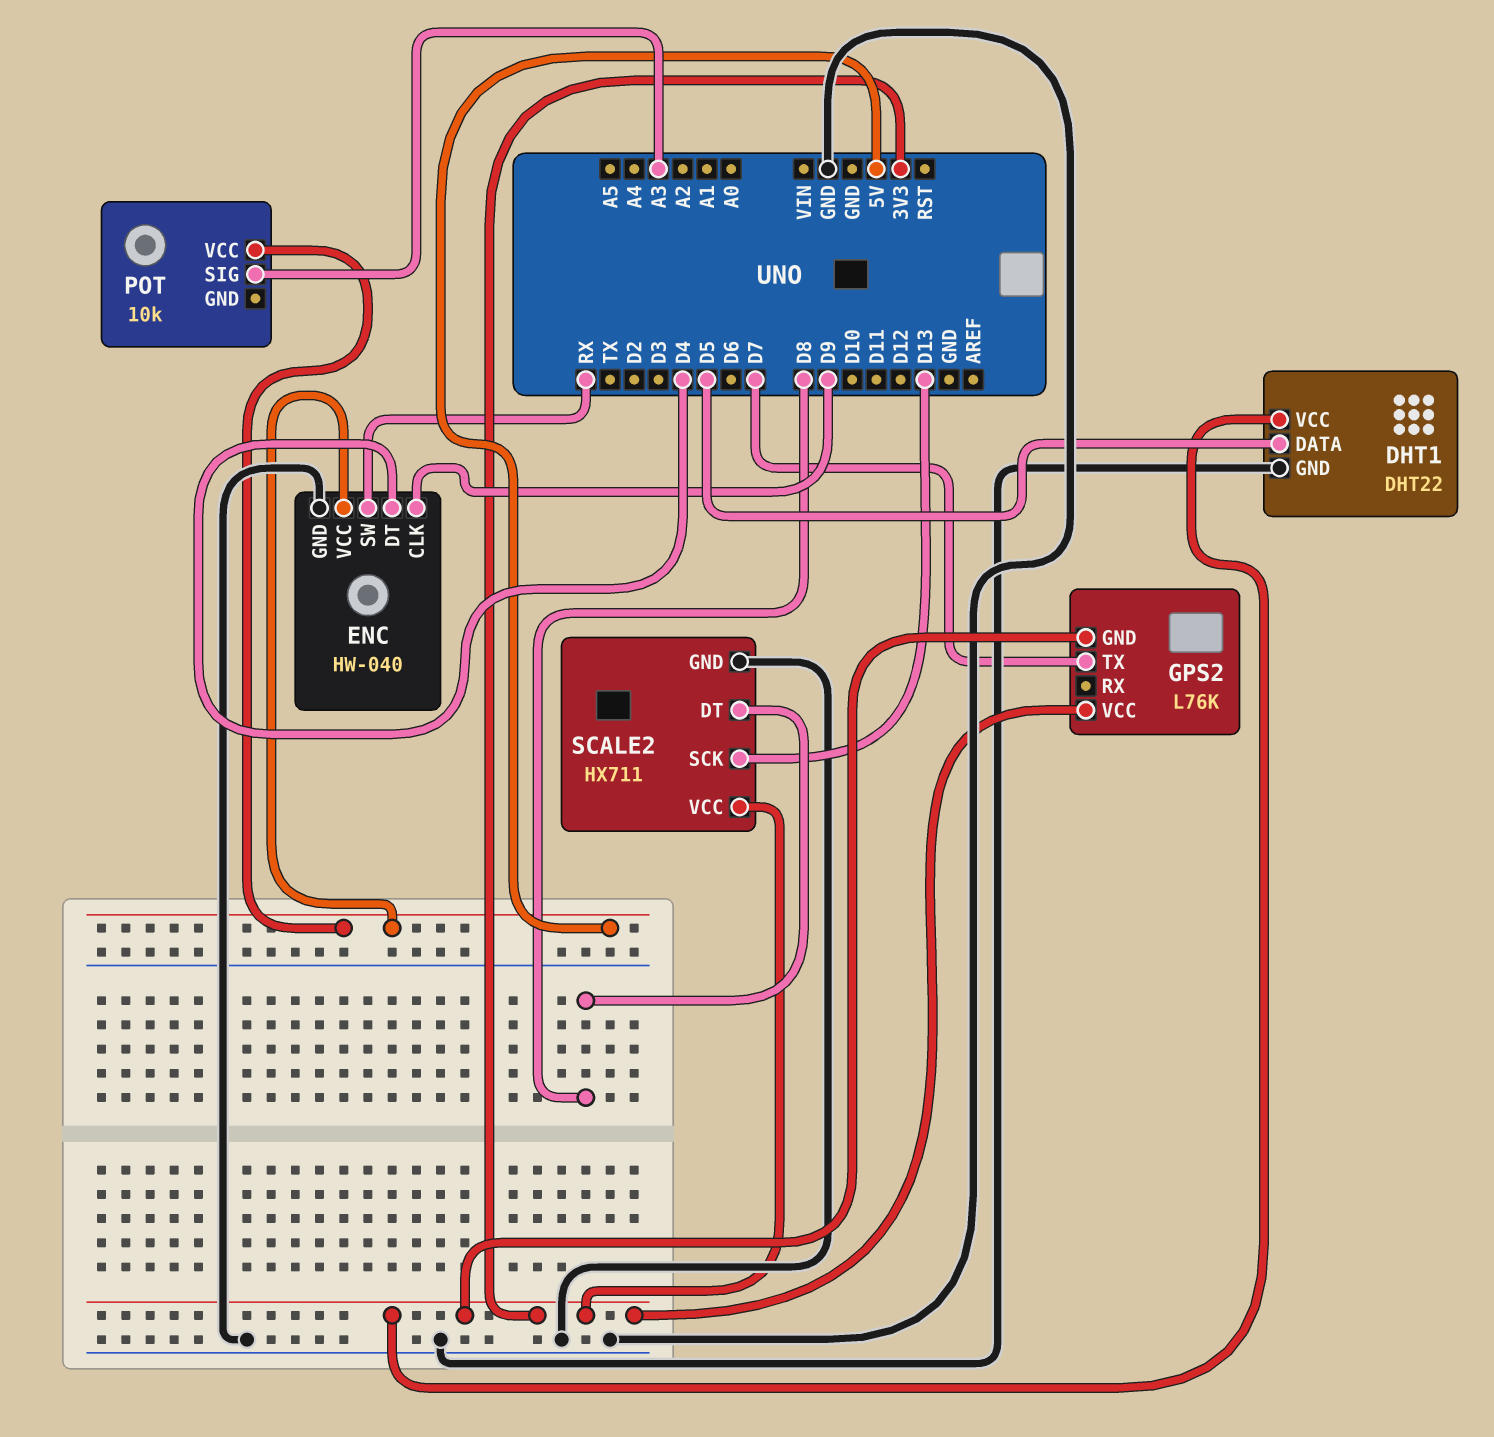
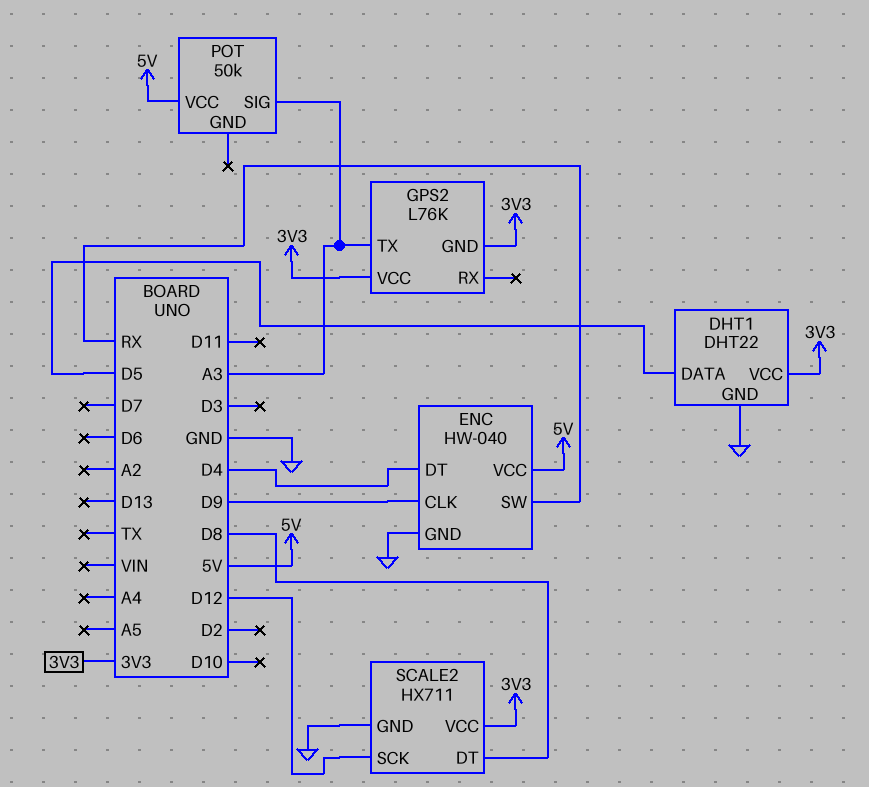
GPS2 pin TX: D7 -> A3
POT: 10k -> 50k
SCALE2 pin SCK: D13 -> D12

